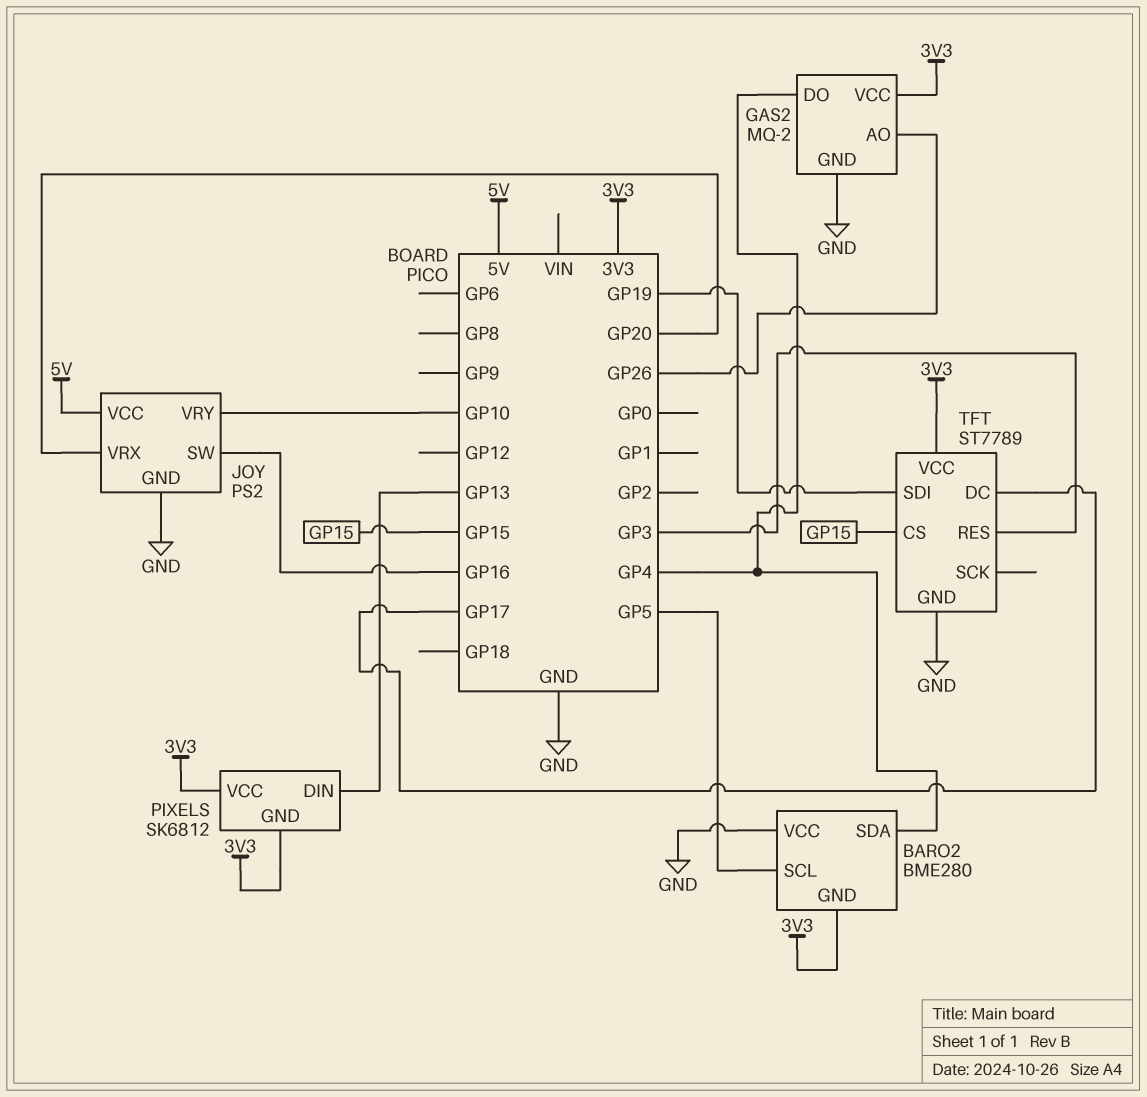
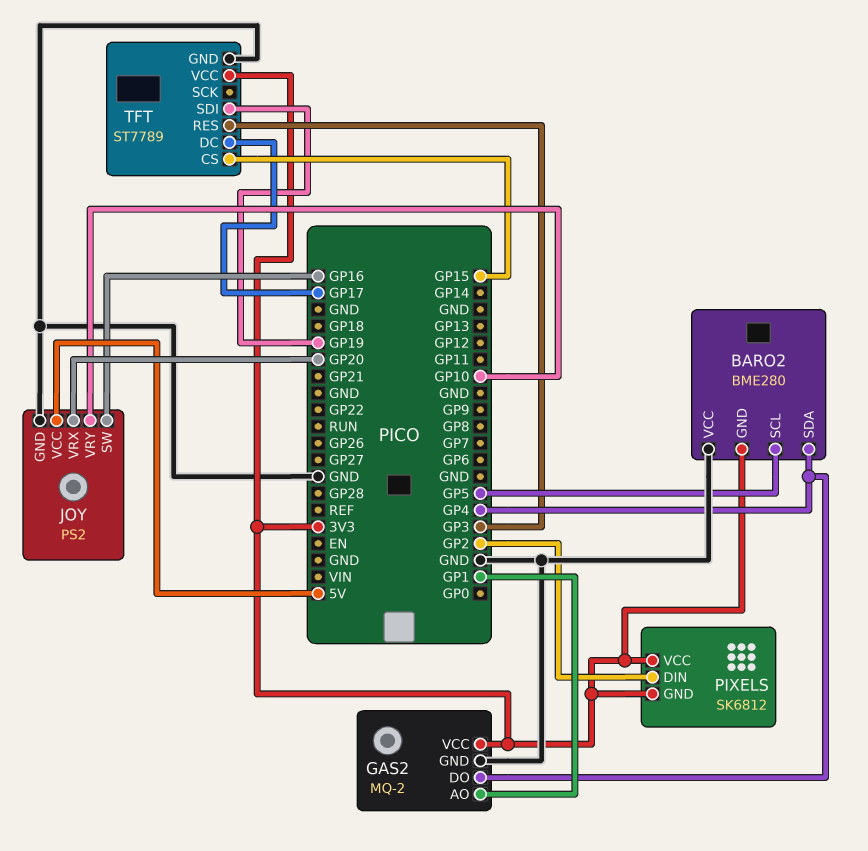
GAS2 pin AO: GP26 -> GP1
PIXELS pin DIN: GP13 -> GP2

